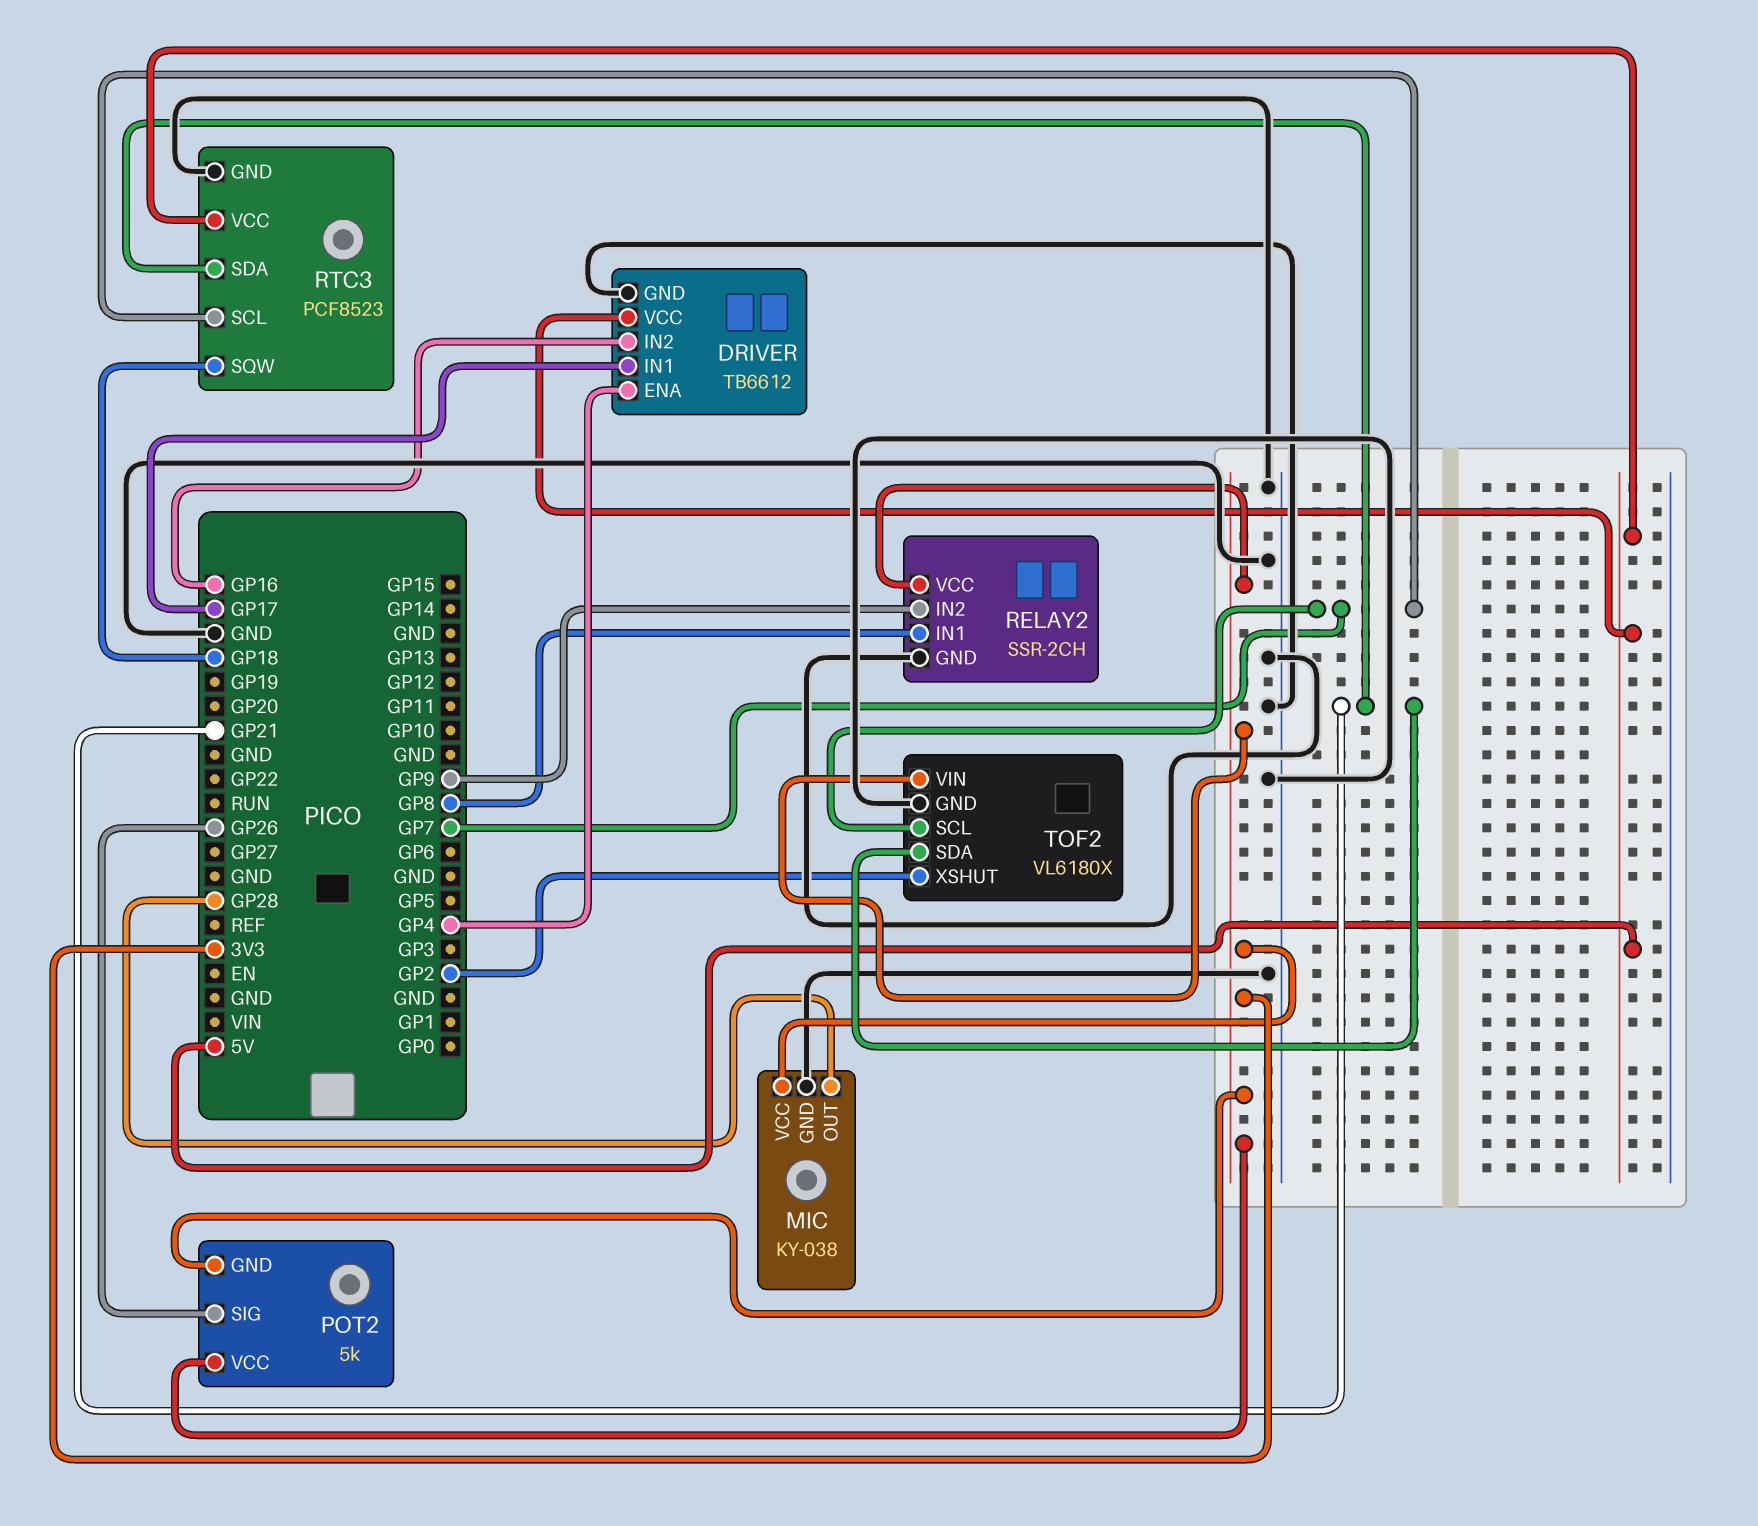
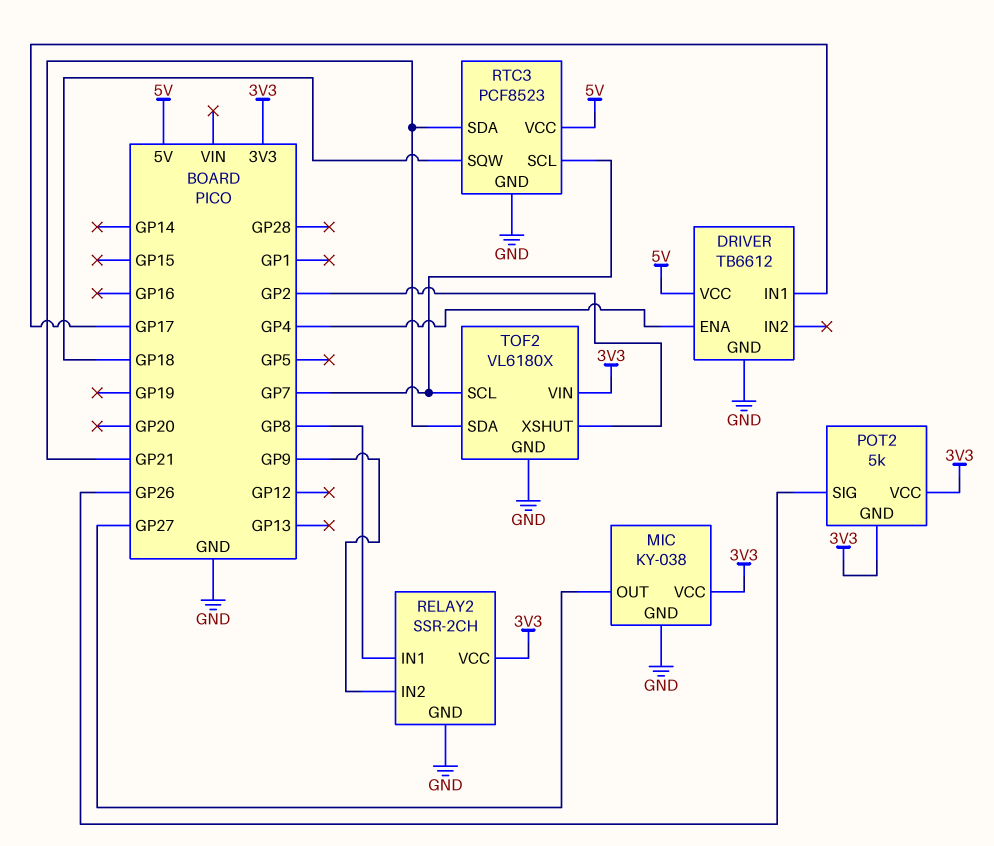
DRIVER pin IN2: GP16 -> none
MIC pin OUT: GP28 -> GP27

